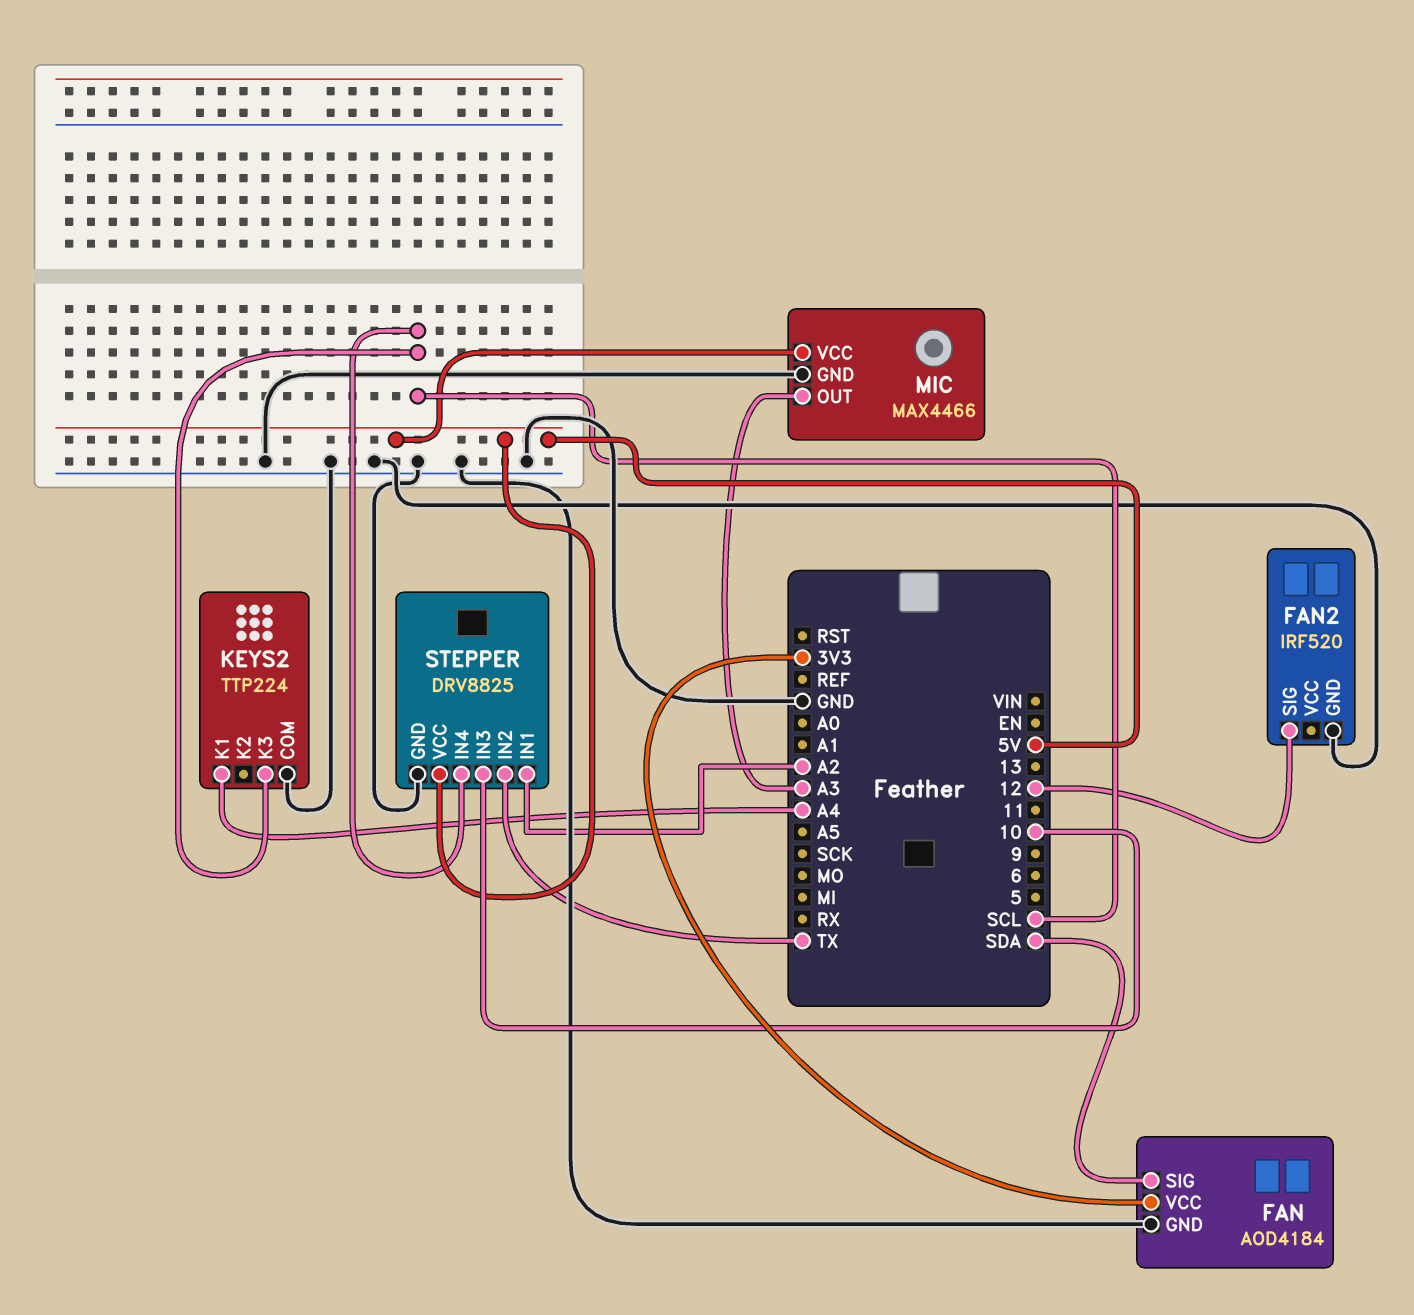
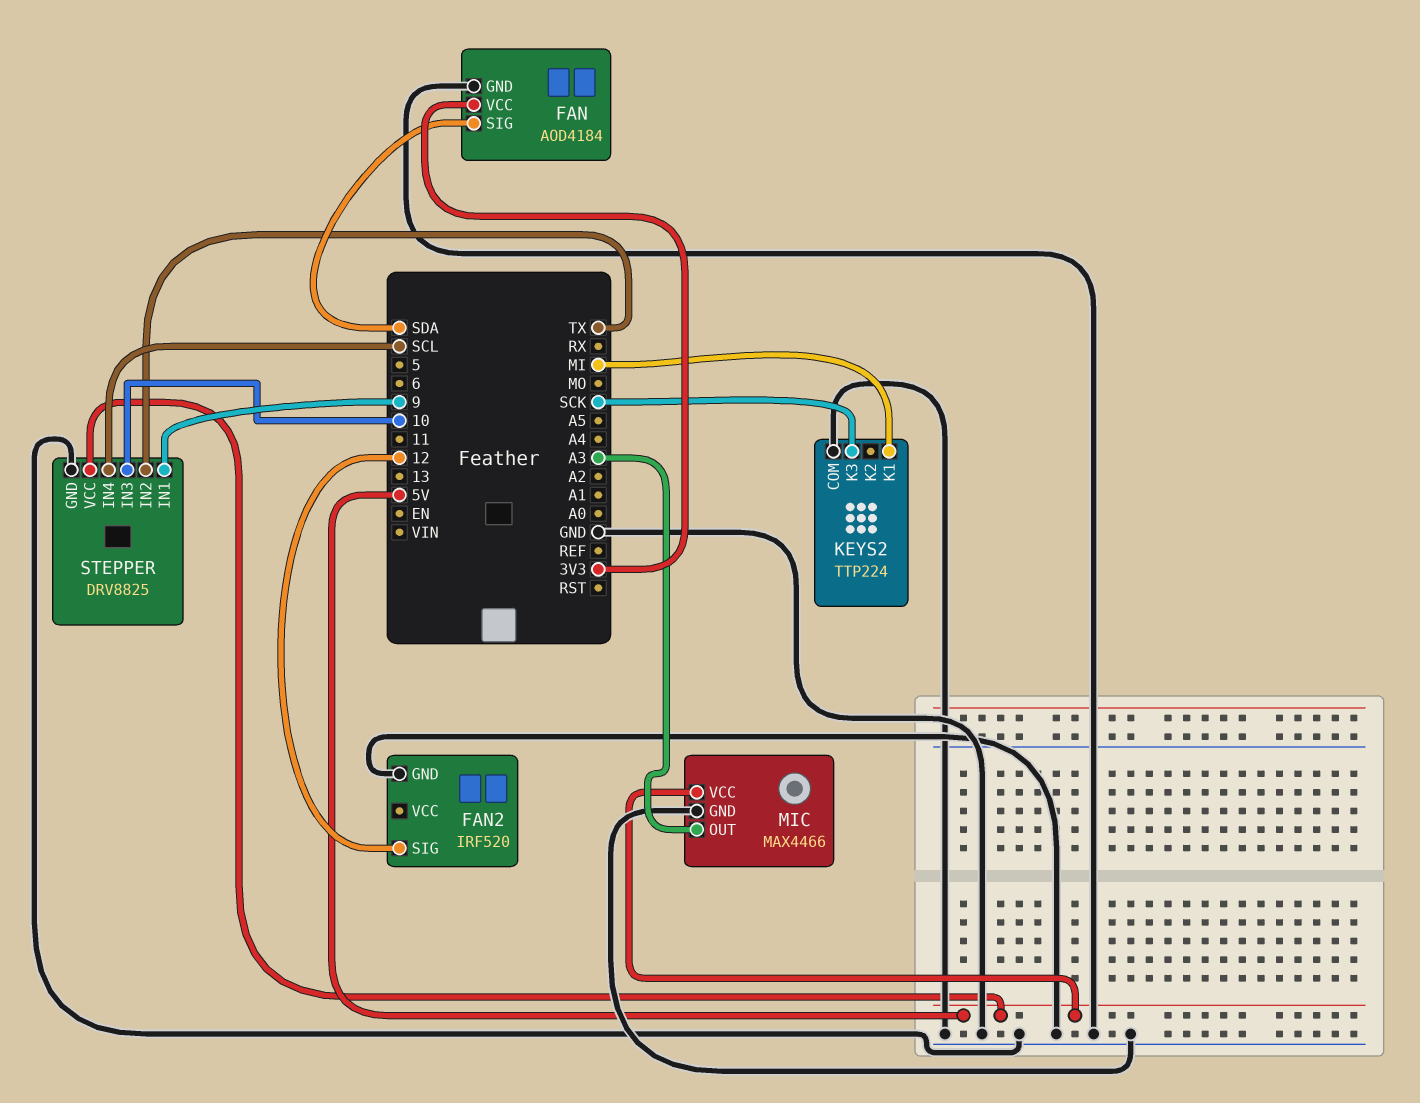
KEYS2 pin K1: A4 -> MI
KEYS2 pin K3: SCL -> SCK
STEPPER pin IN1: A2 -> 9

